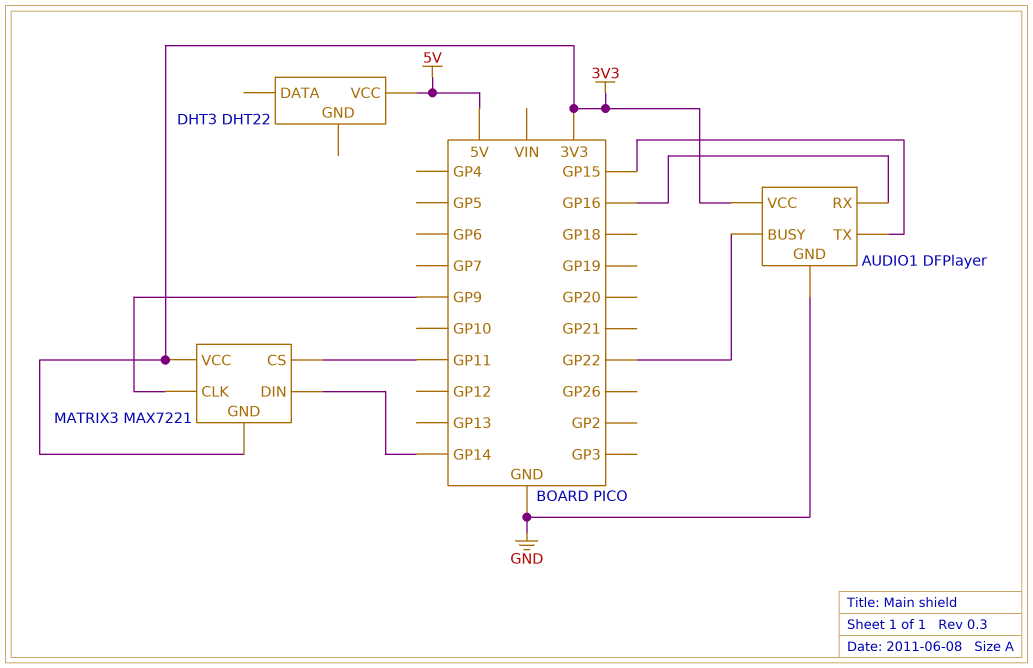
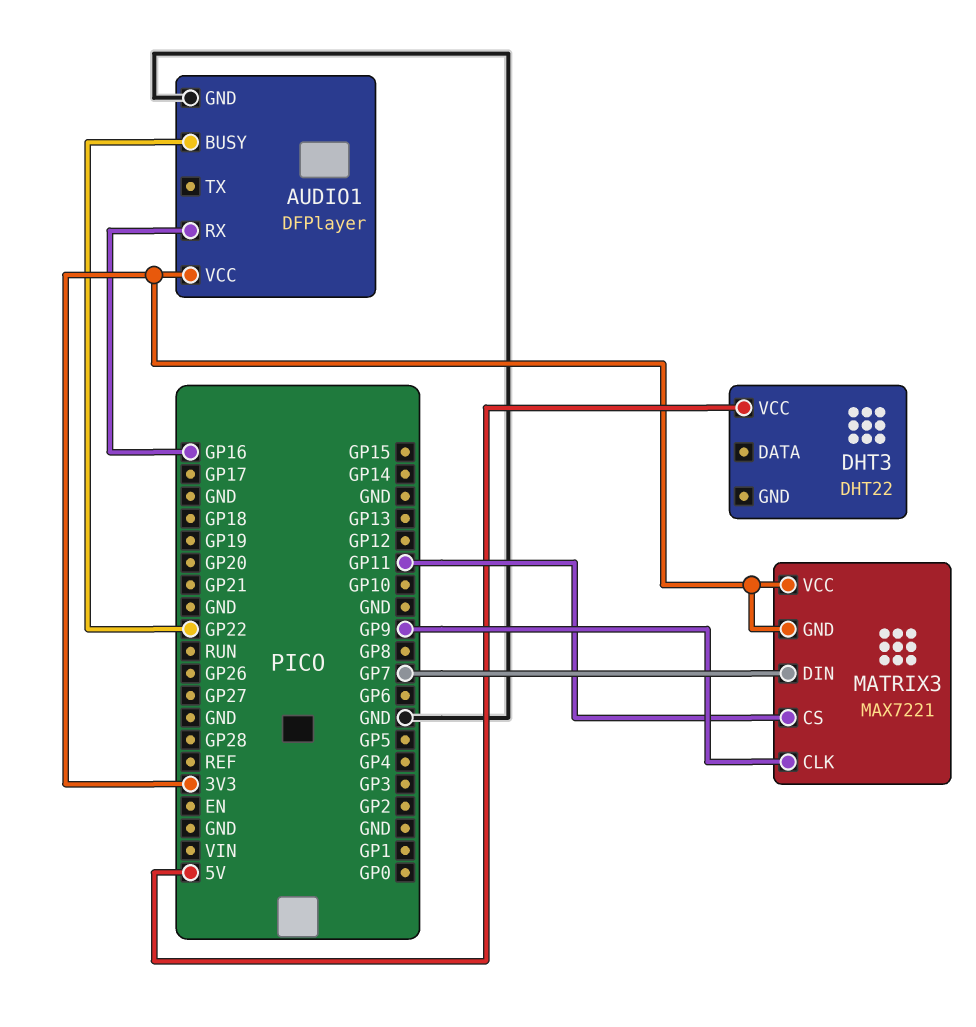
AUDIO1 pin TX: GP15 -> none
MATRIX3 pin DIN: GP14 -> GP7

